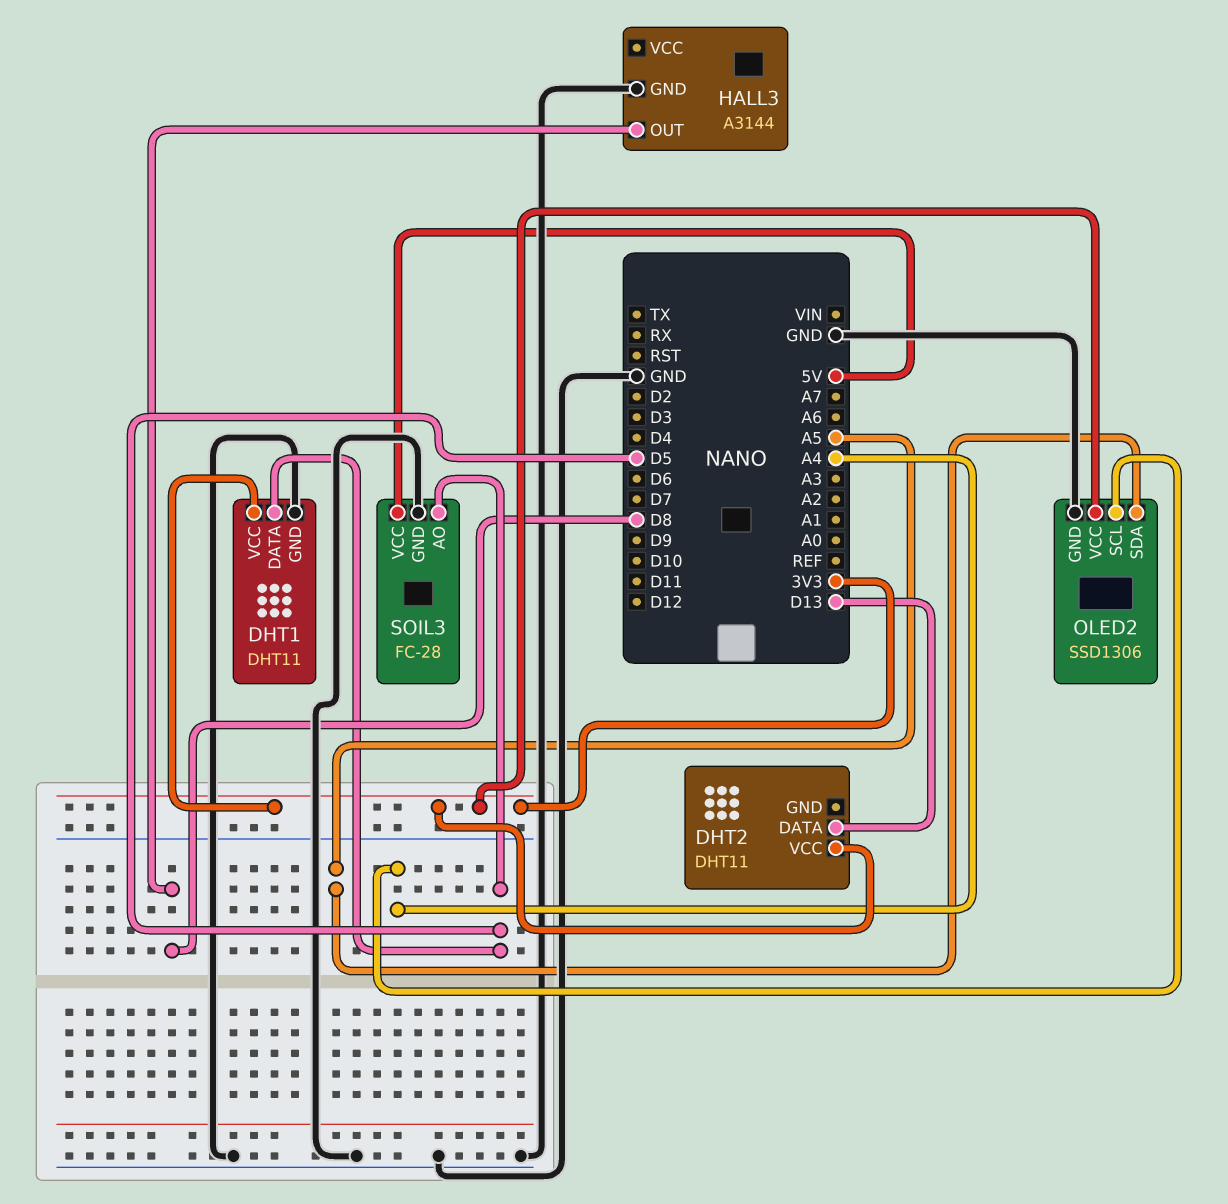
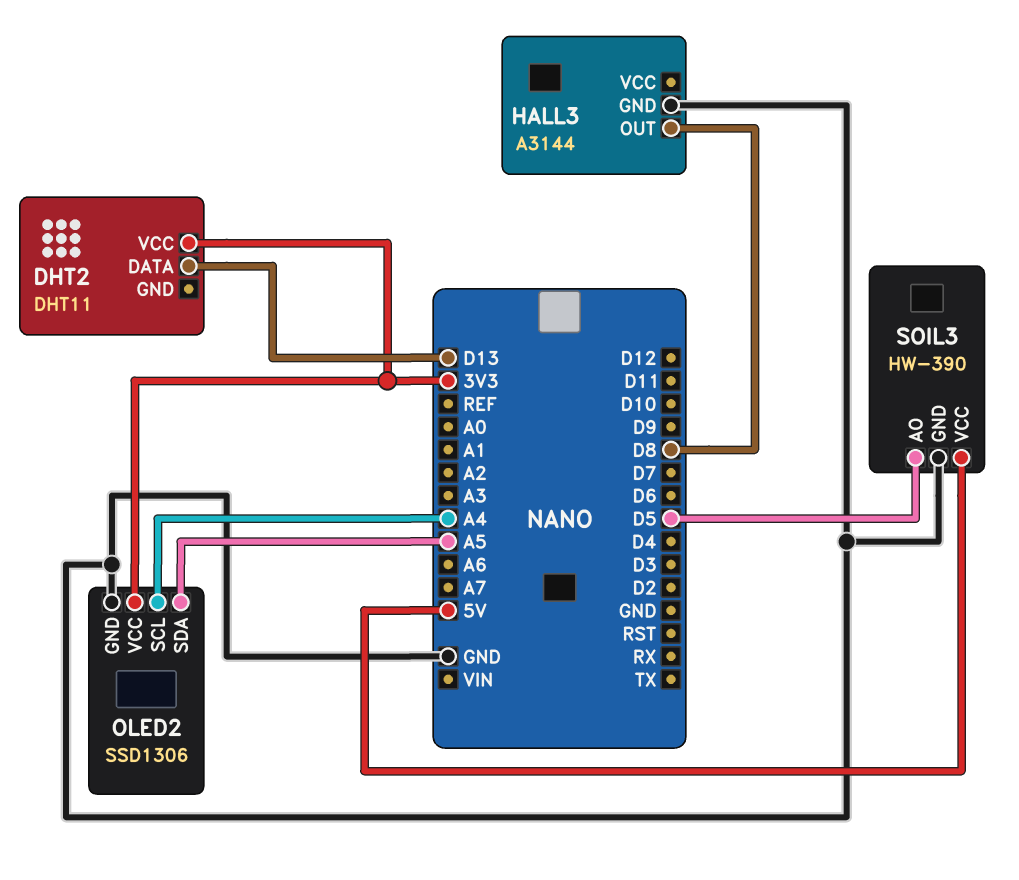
DHT1: DHT11 -> none
DHT1 pin DATA: D5 -> none
DHT1 pin GND: GND -> none
DHT1 pin VCC: 3V3 -> none
SOIL3: FC-28 -> HW-390

